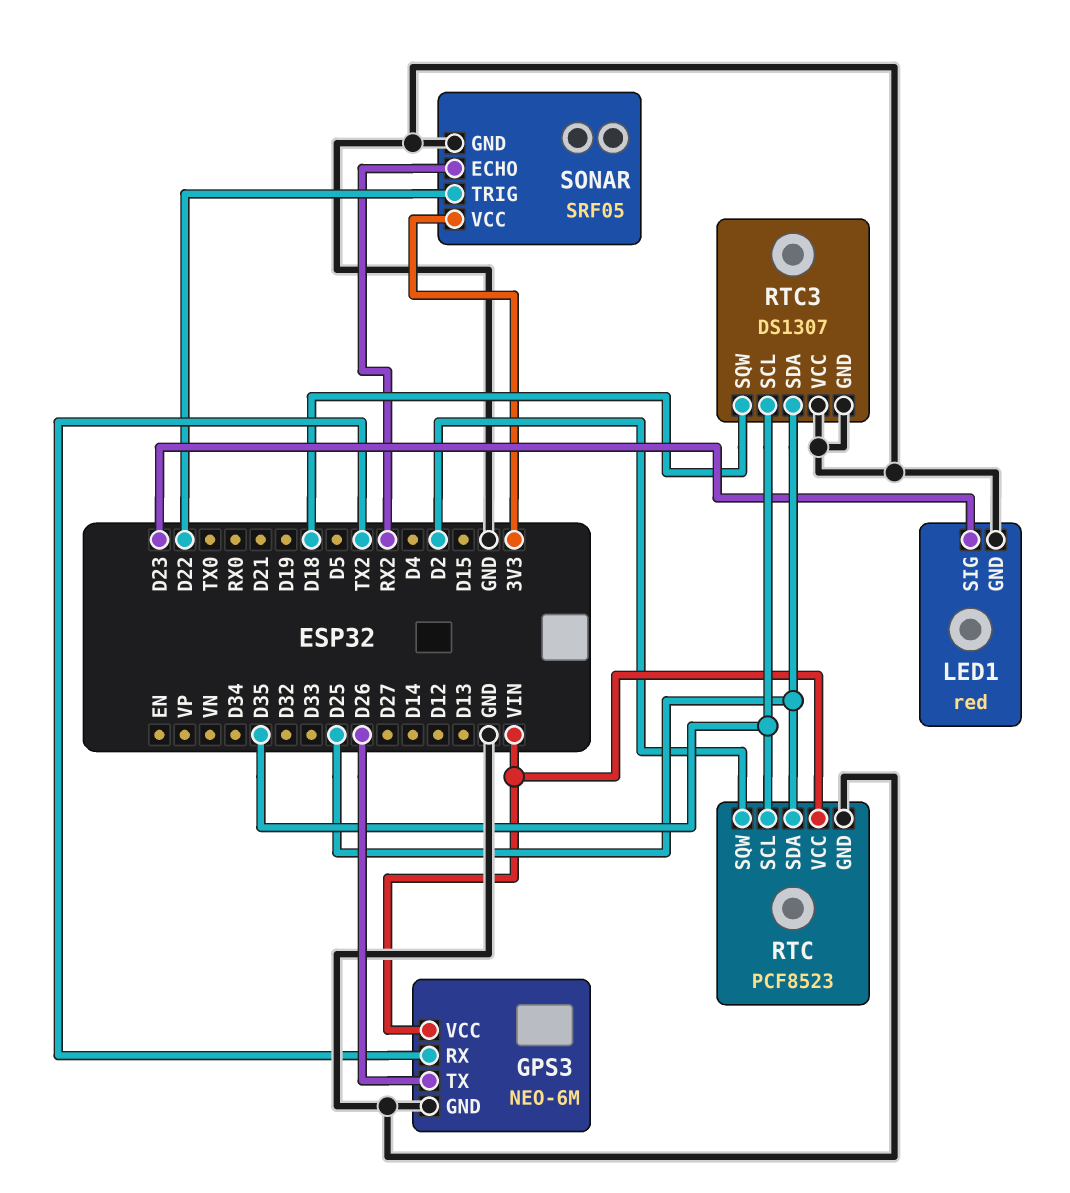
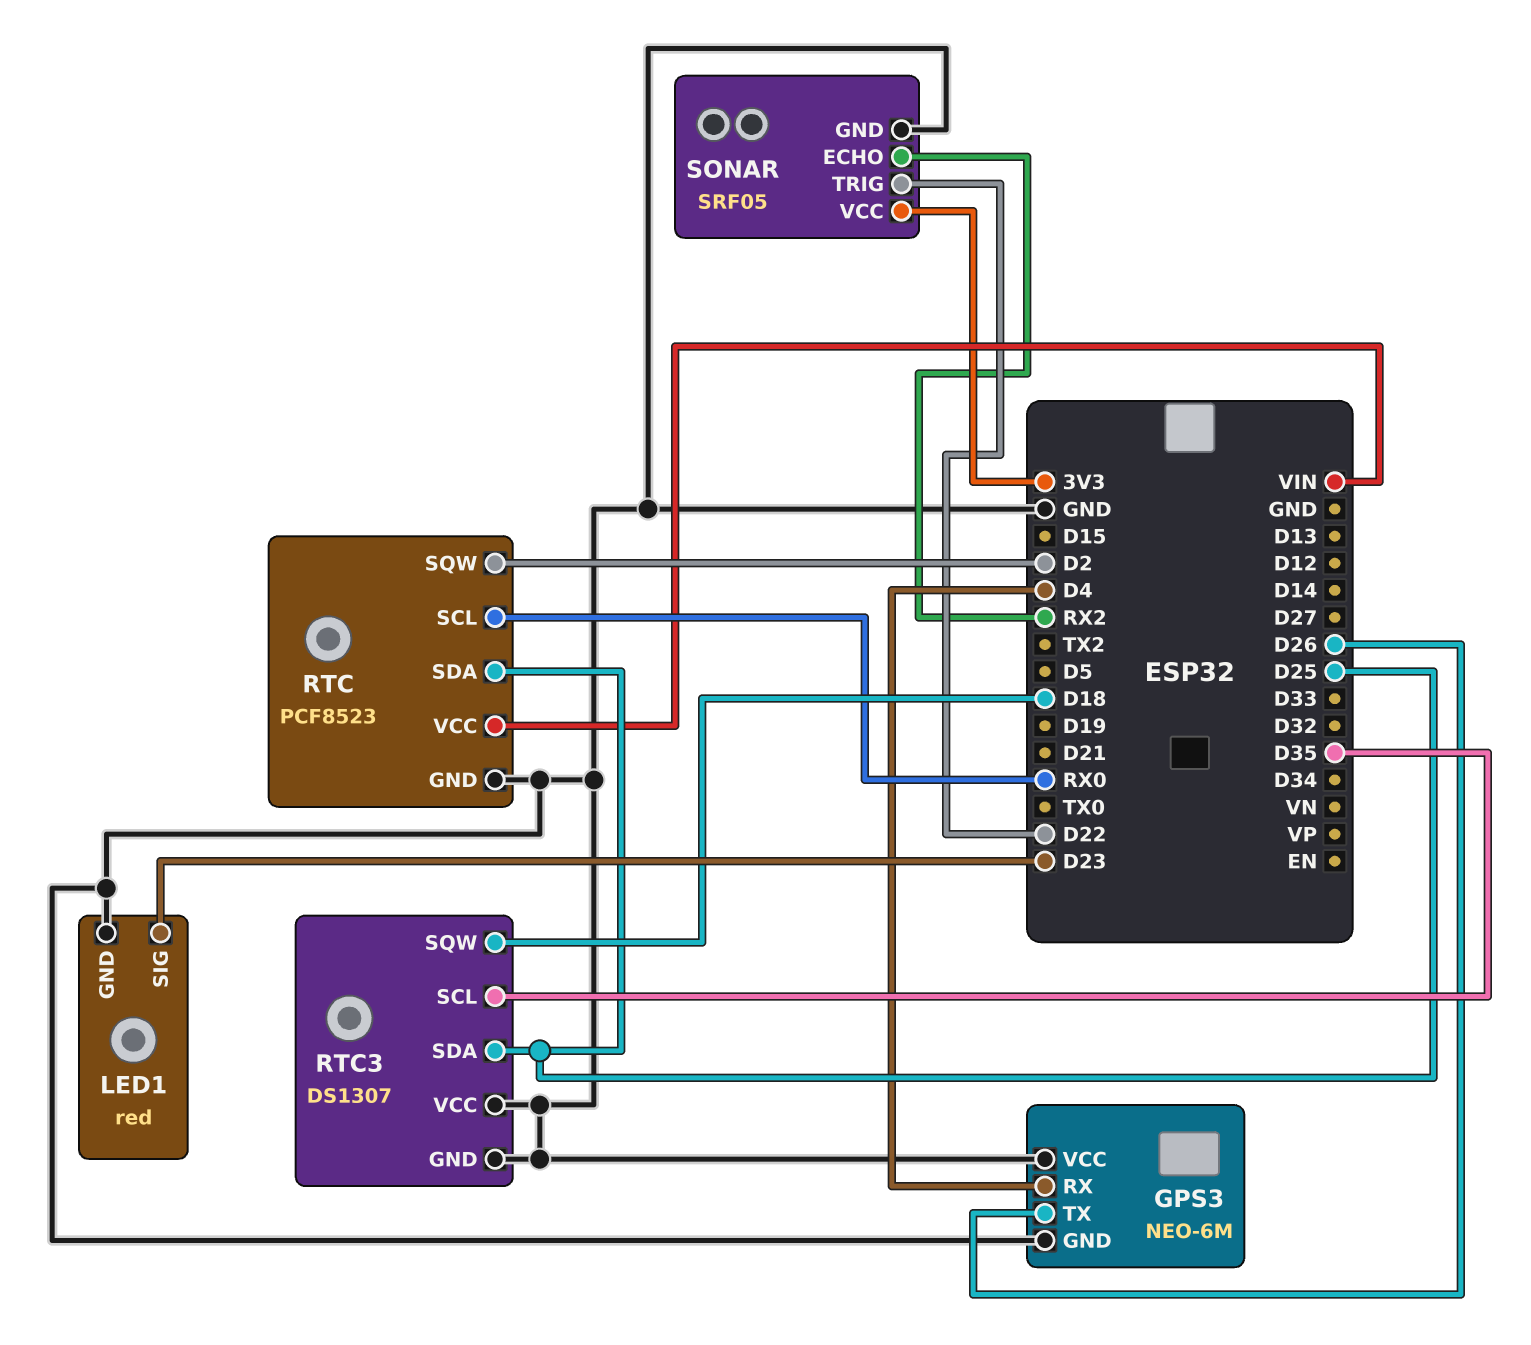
GPS3 pin RX: TX2 -> D4
GPS3 pin VCC: VIN -> GND
RTC pin SCL: D35 -> RX0

